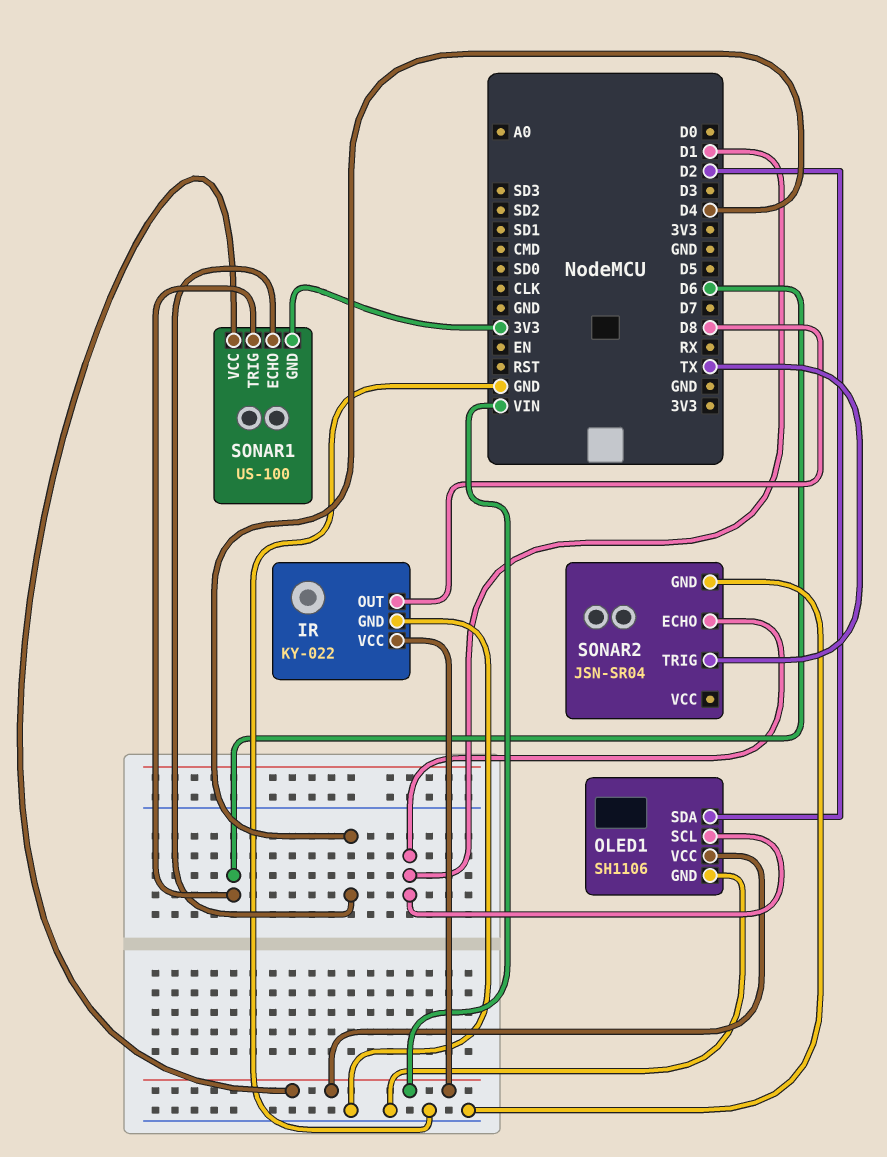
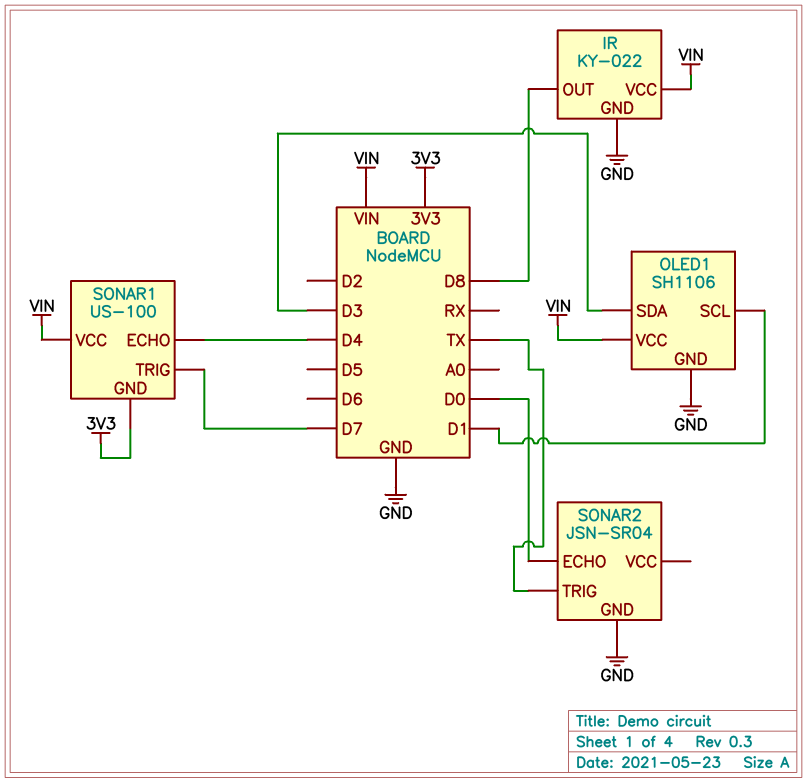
OLED1 pin SDA: D2 -> D3
SONAR1 pin TRIG: D6 -> D7
SONAR2 pin ECHO: D1 -> D0

